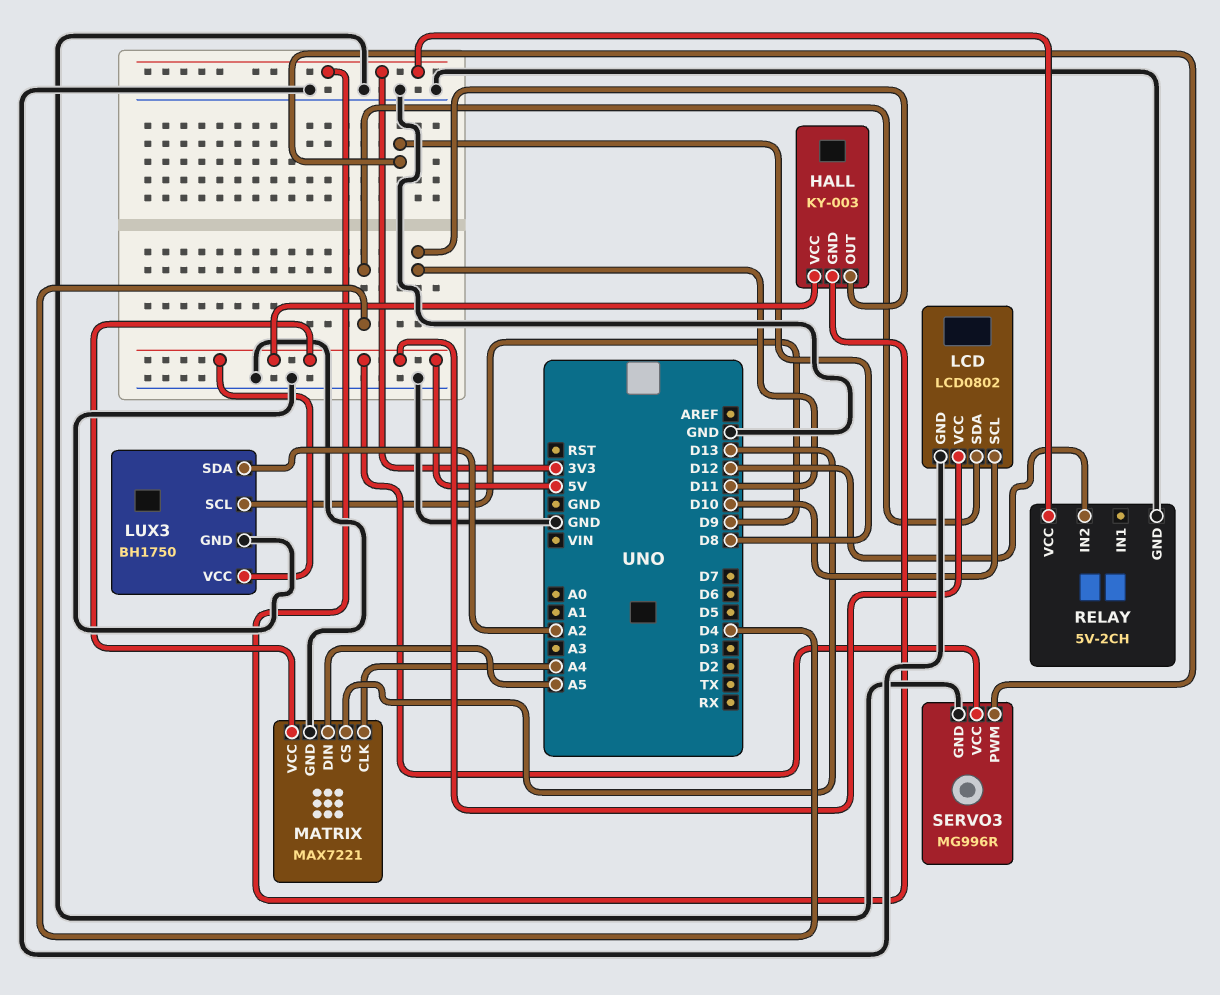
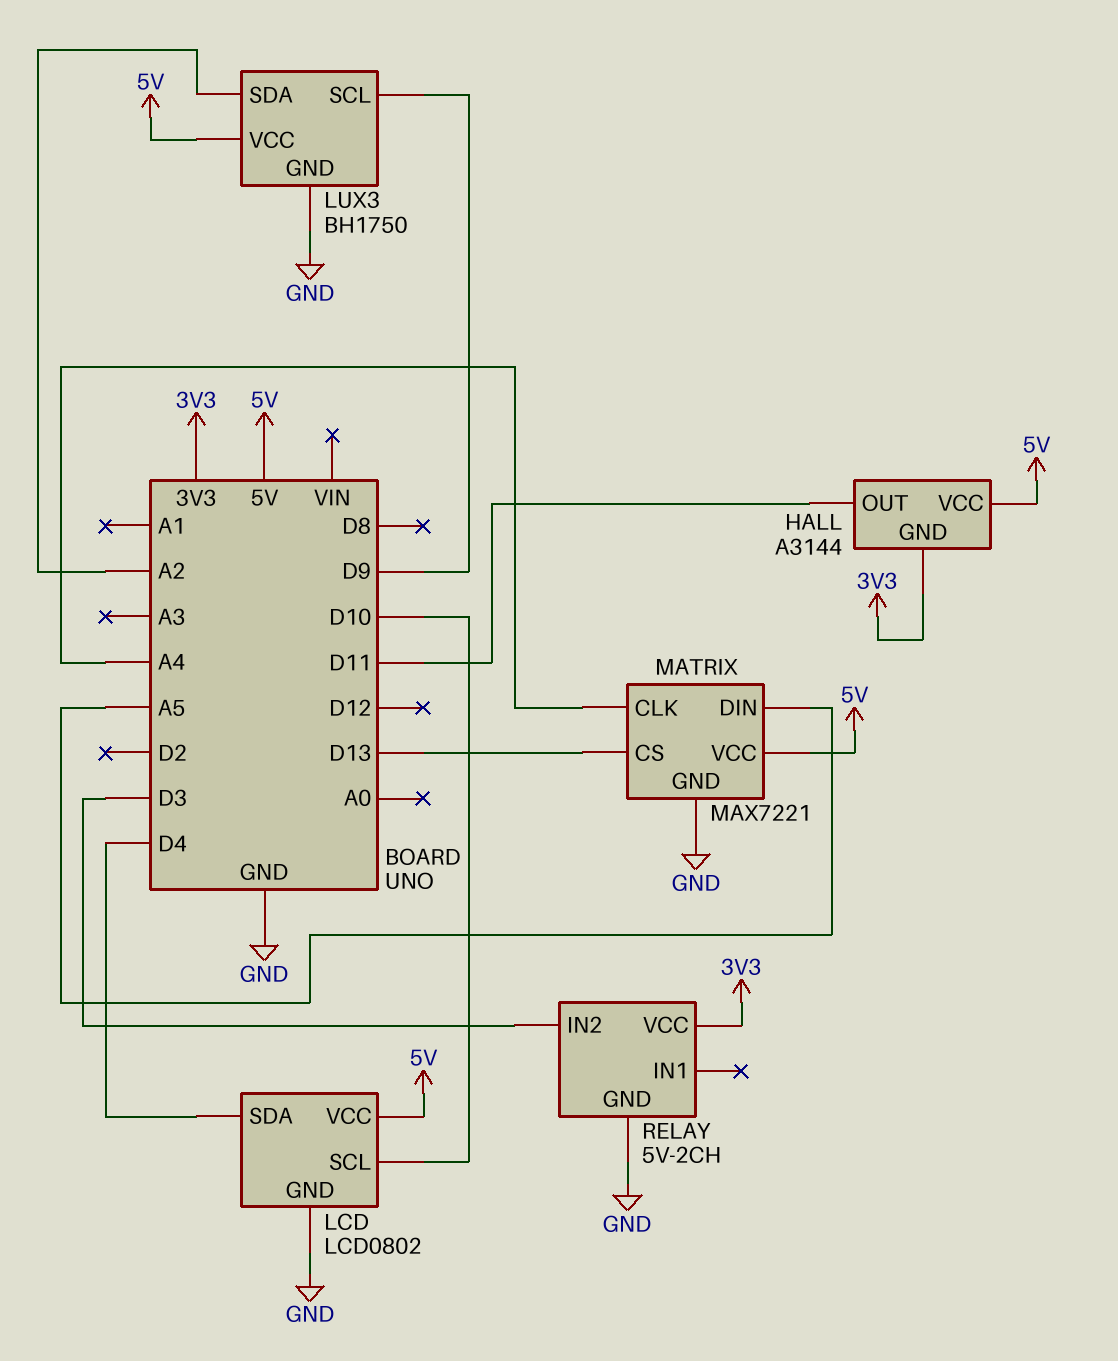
HALL: KY-003 -> A3144
RELAY pin IN2: D12 -> D3
SERVO3: MG996R -> none
SERVO3 pin GND: GND -> none
SERVO3 pin PWM: D8 -> none
SERVO3 pin VCC: 5V -> none

